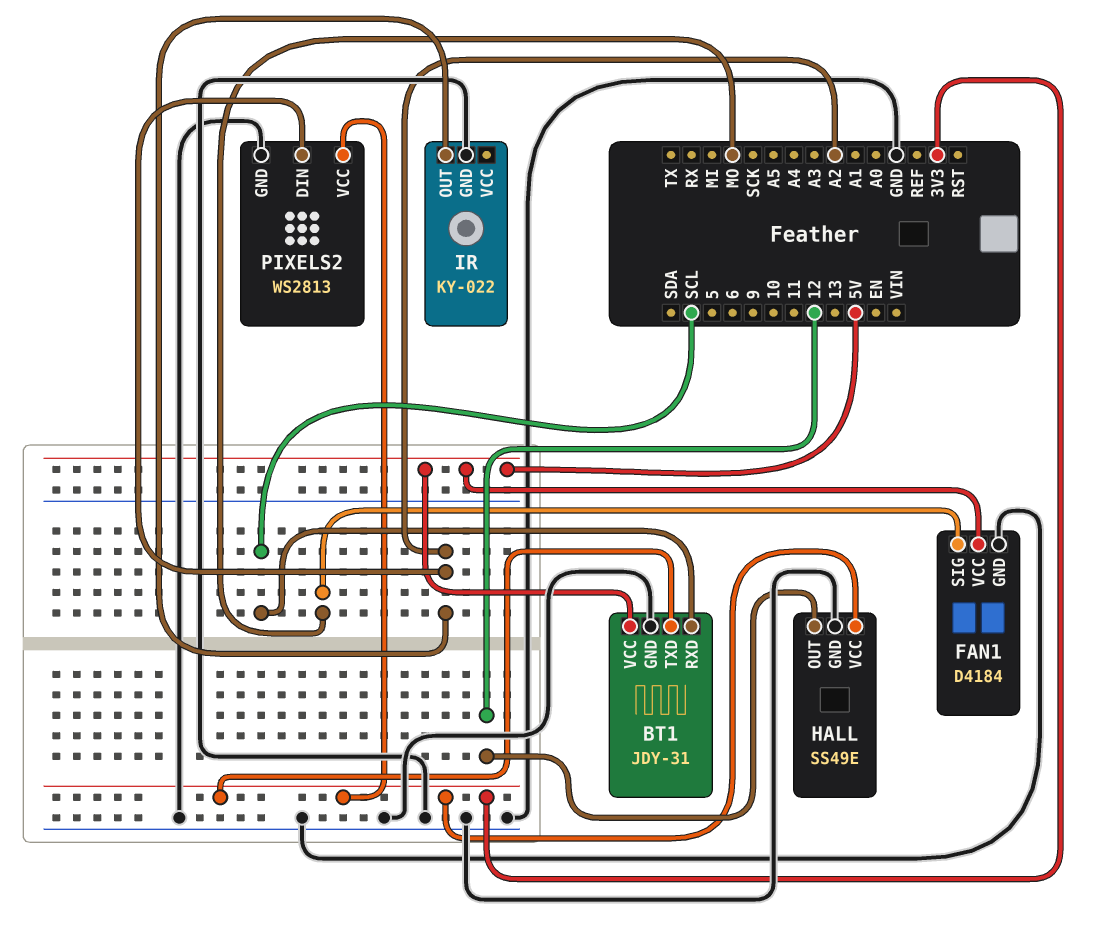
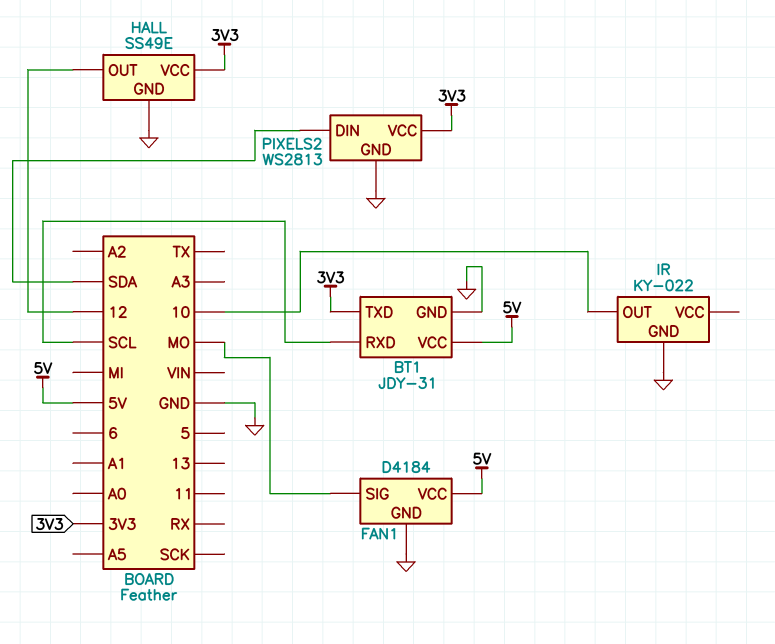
IR pin OUT: A2 -> 10
PIXELS2 pin DIN: A2 -> SDA

